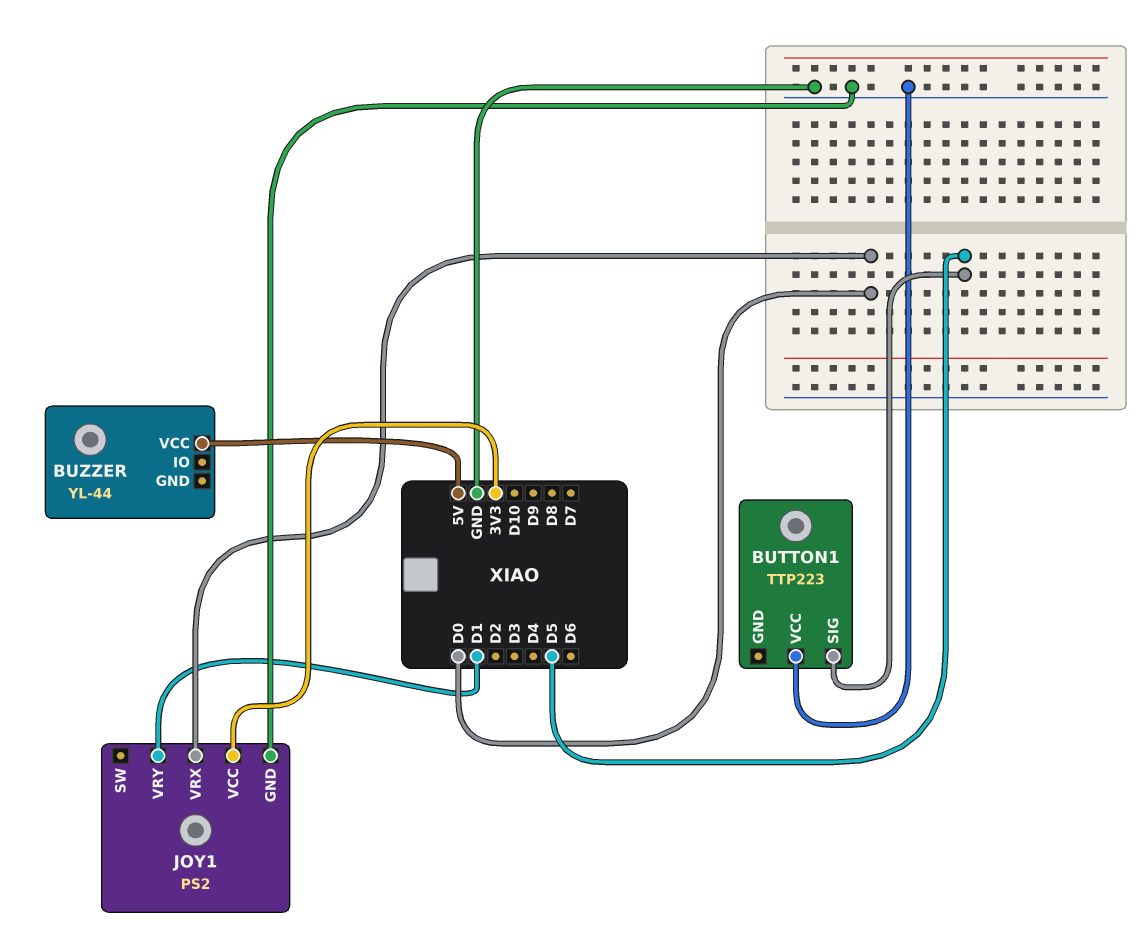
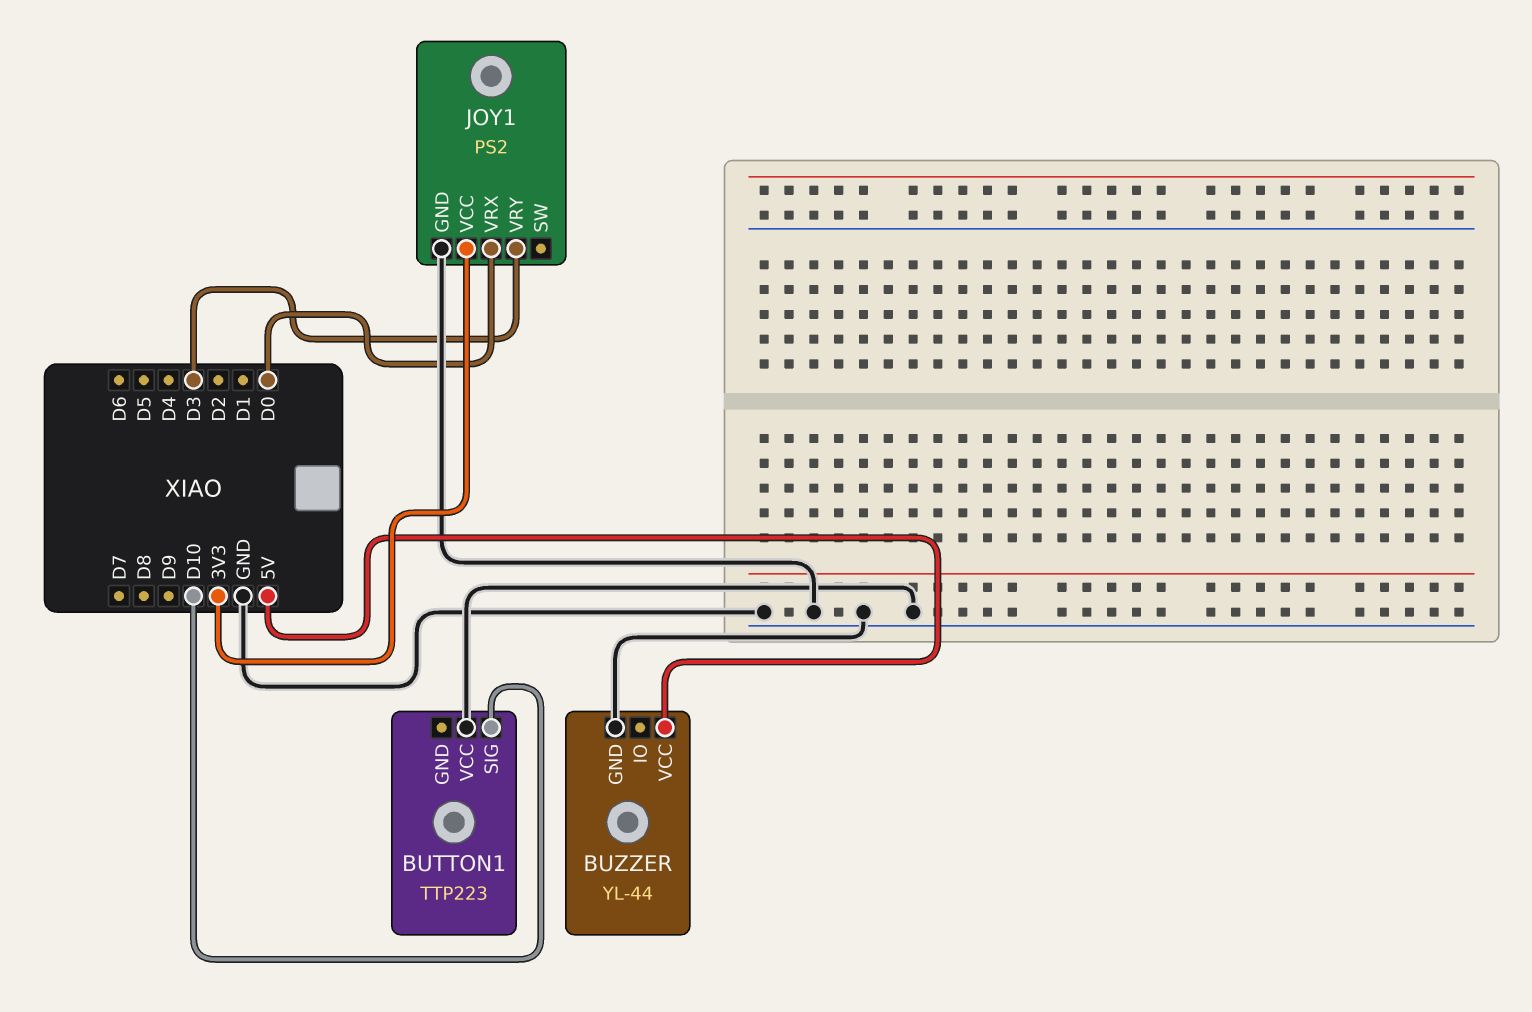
BUTTON1 pin SIG: D5 -> D10
BUZZER pin GND: none -> GND
JOY1 pin VRY: D1 -> D3

